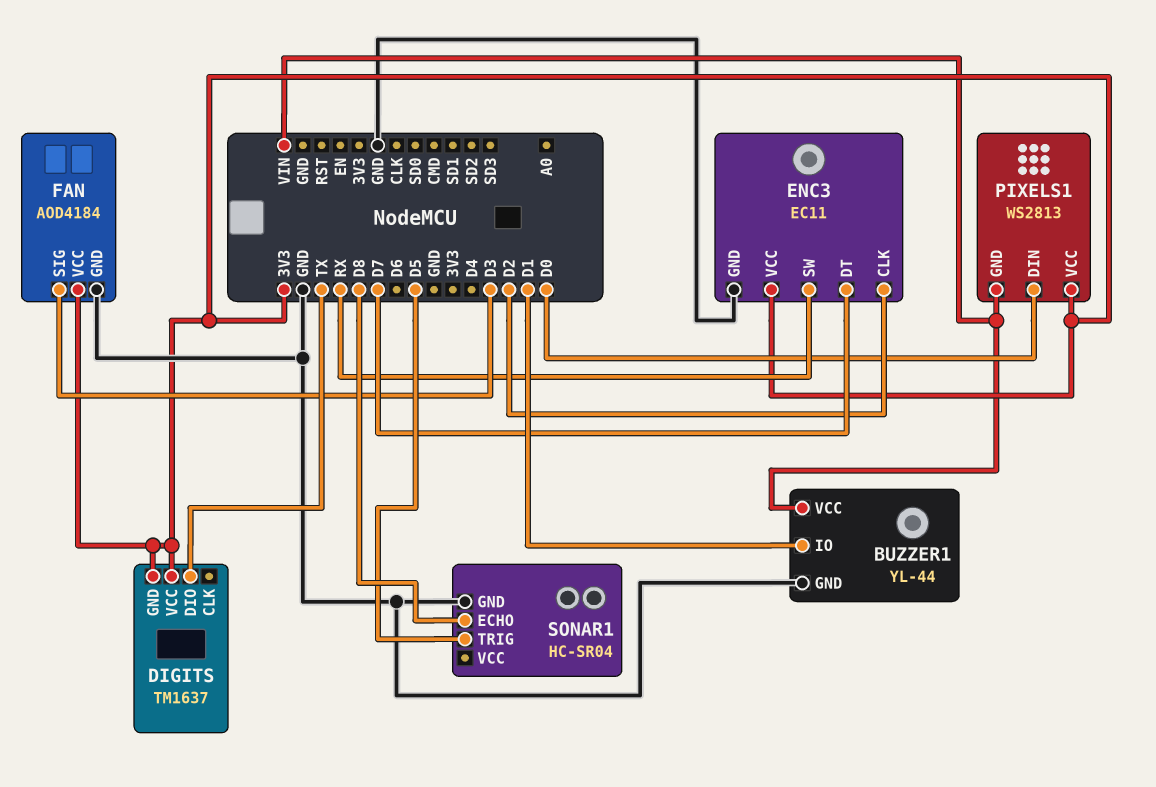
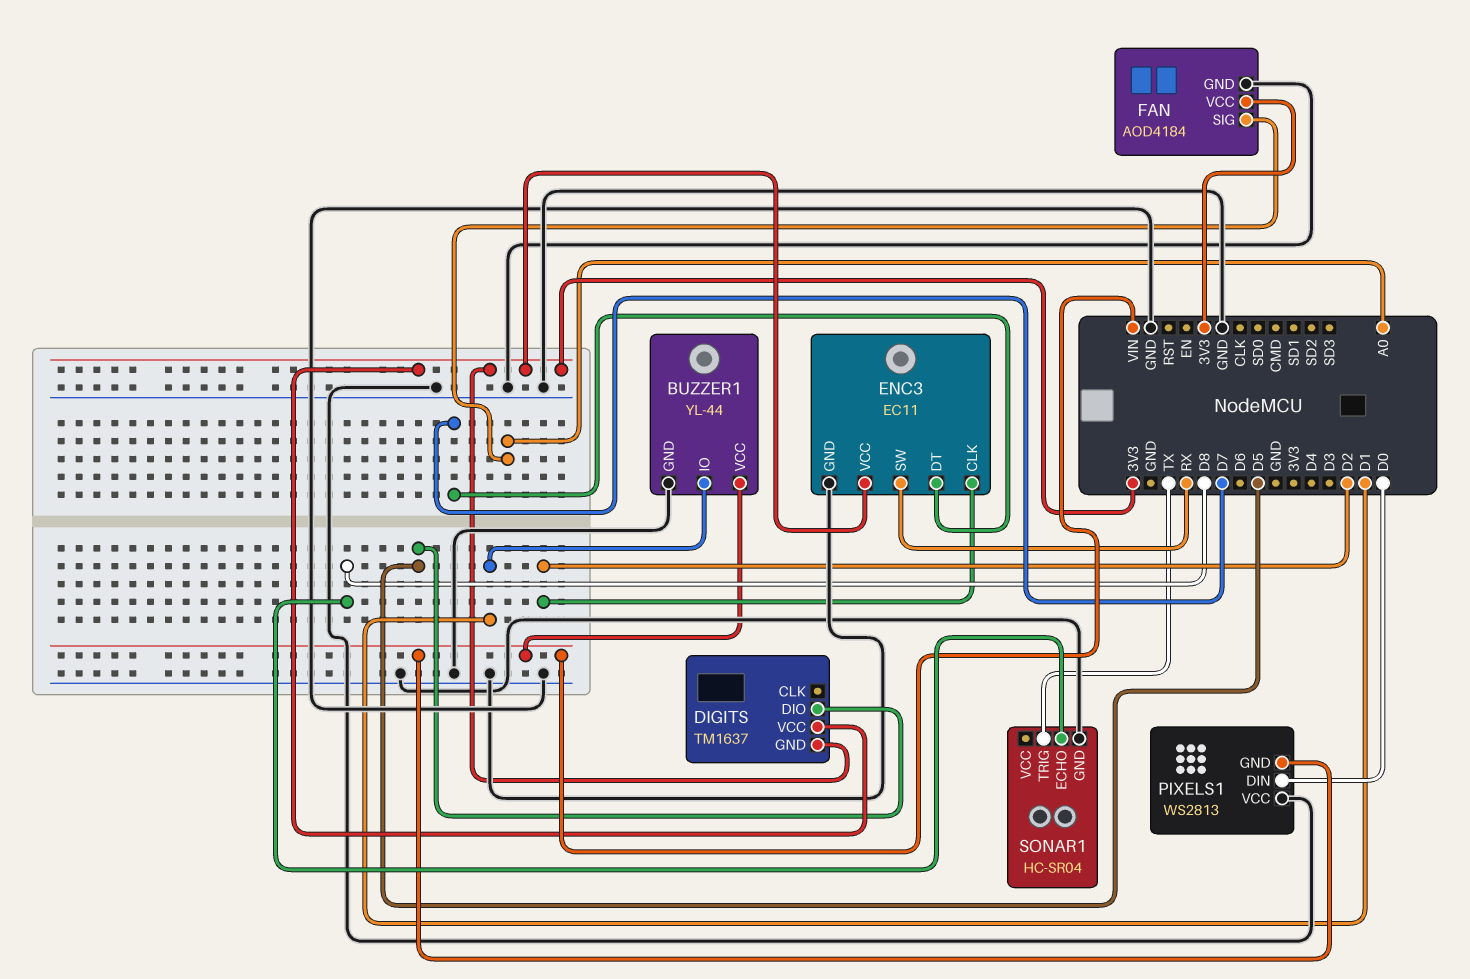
DIGITS pin DIO: TX -> D5
FAN pin SIG: D3 -> A0
PIXELS1 pin VCC: 3V3 -> GND
SONAR1 pin TRIG: D5 -> TX

